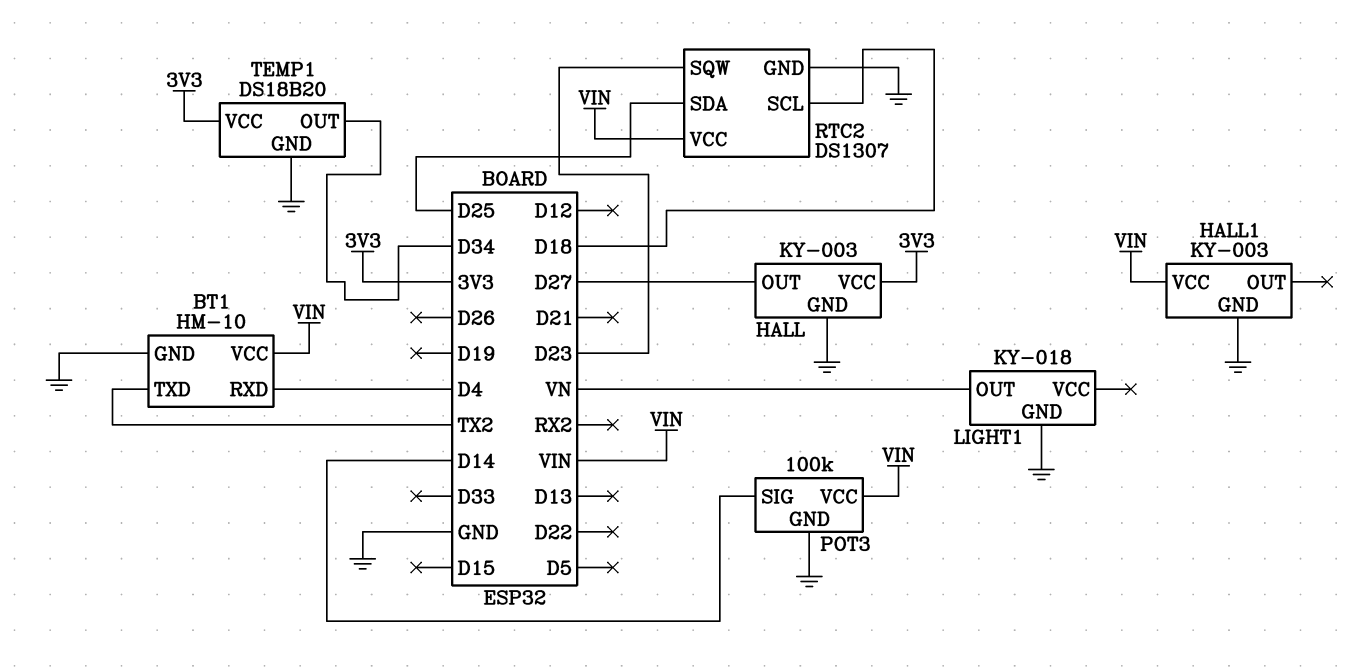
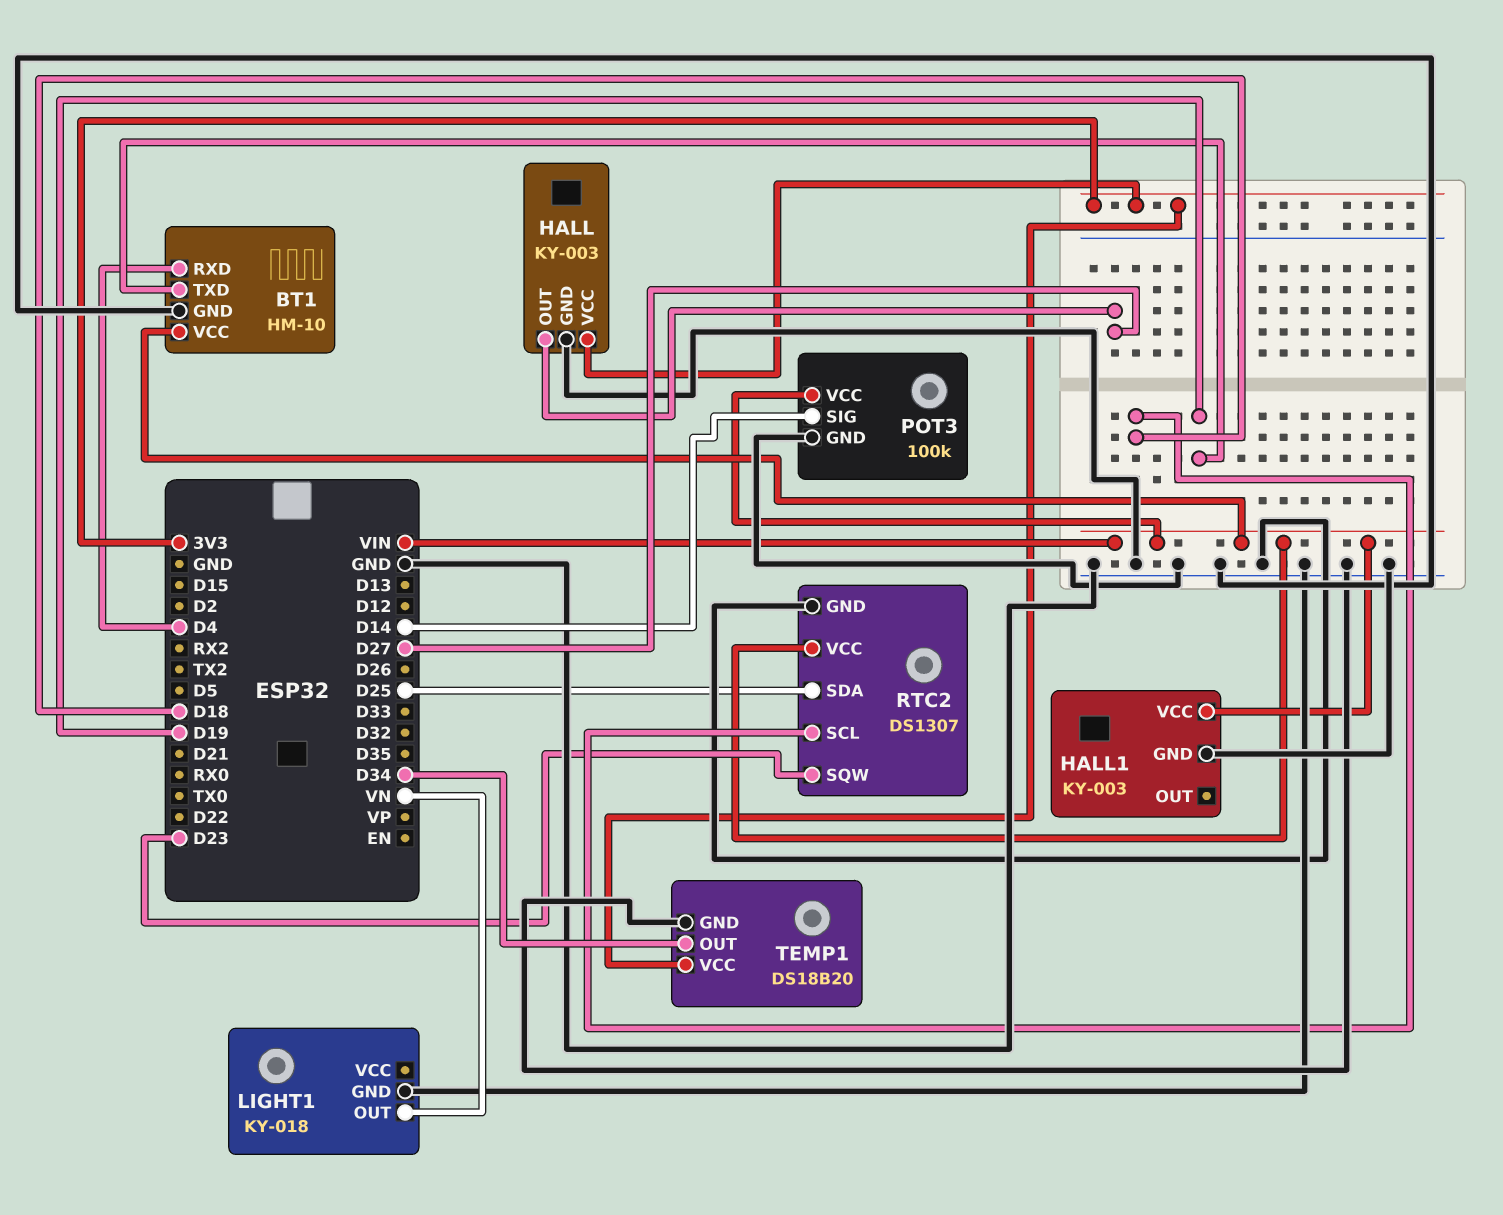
BT1 pin TXD: TX2 -> D19

